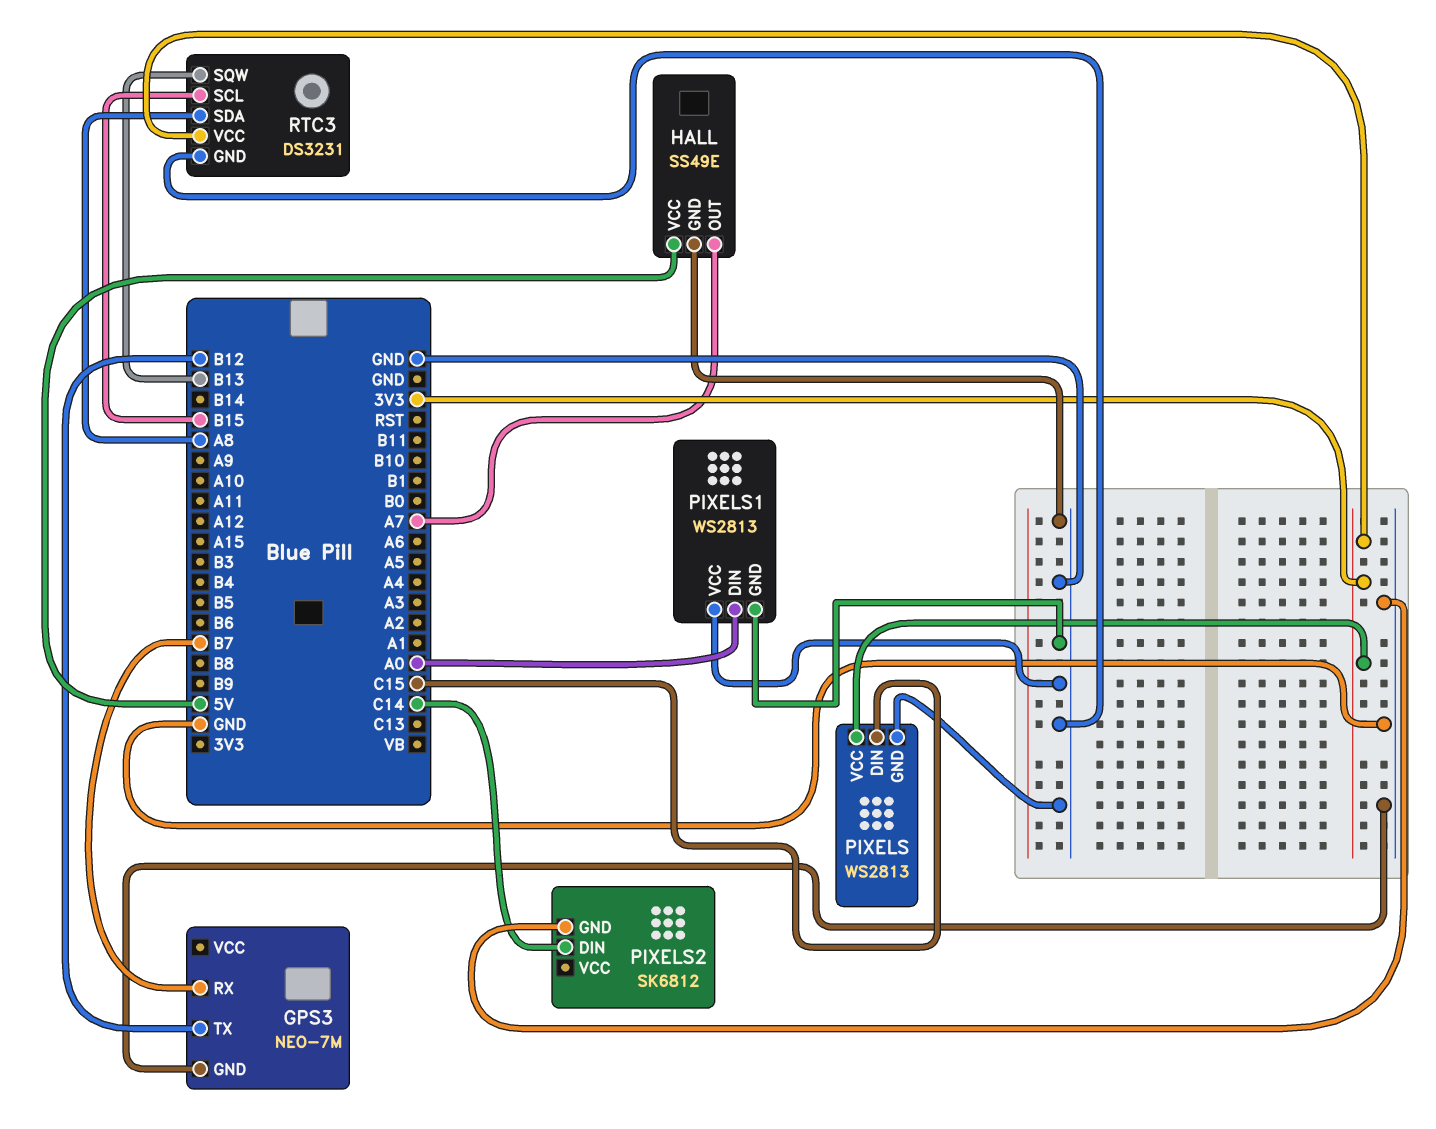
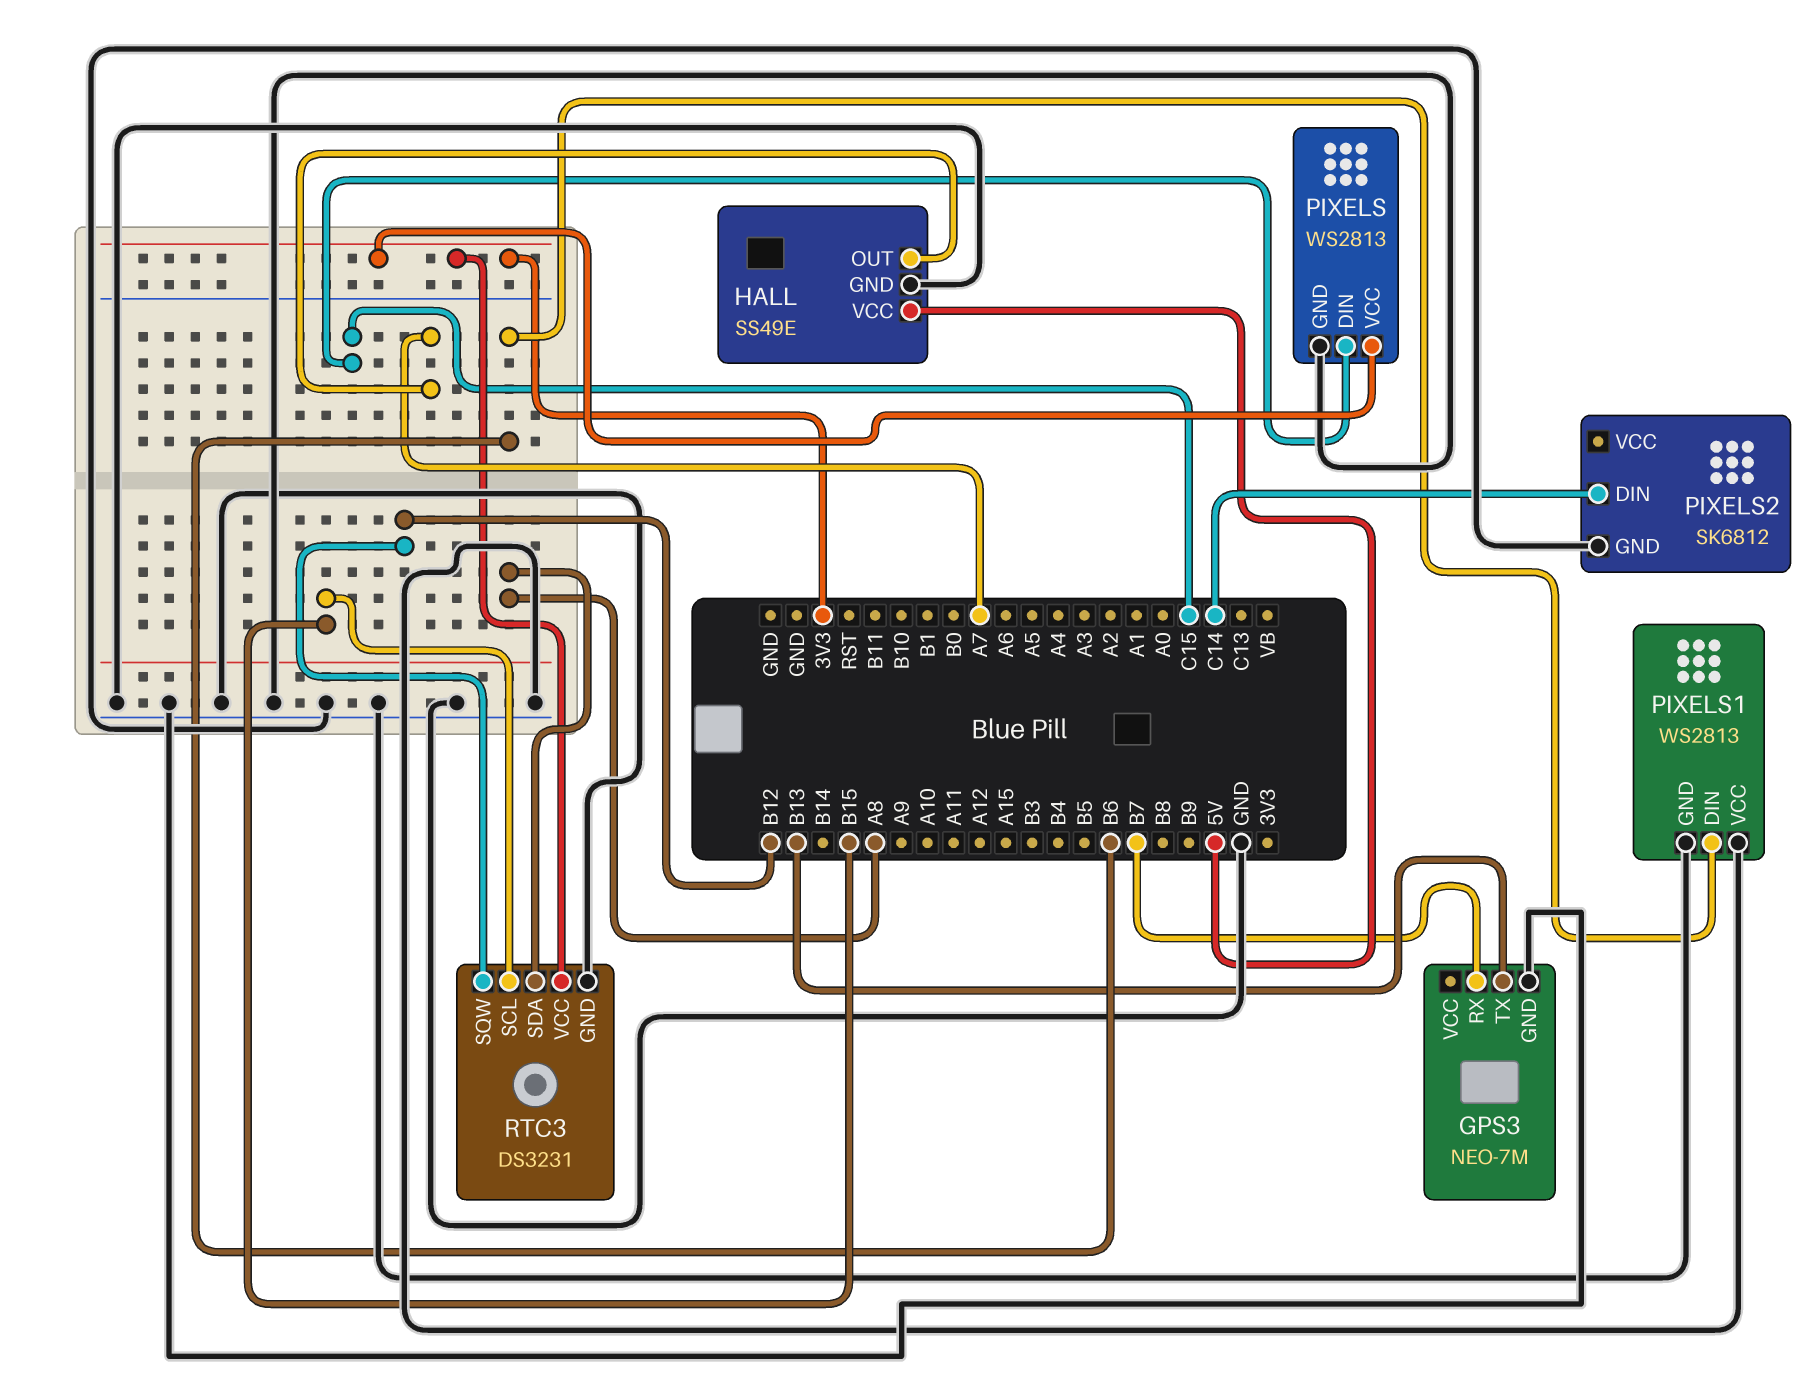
GPS3 pin TX: B12 -> B13
PIXELS1 pin DIN: A0 -> B6
RTC3 pin SQW: B13 -> B12

